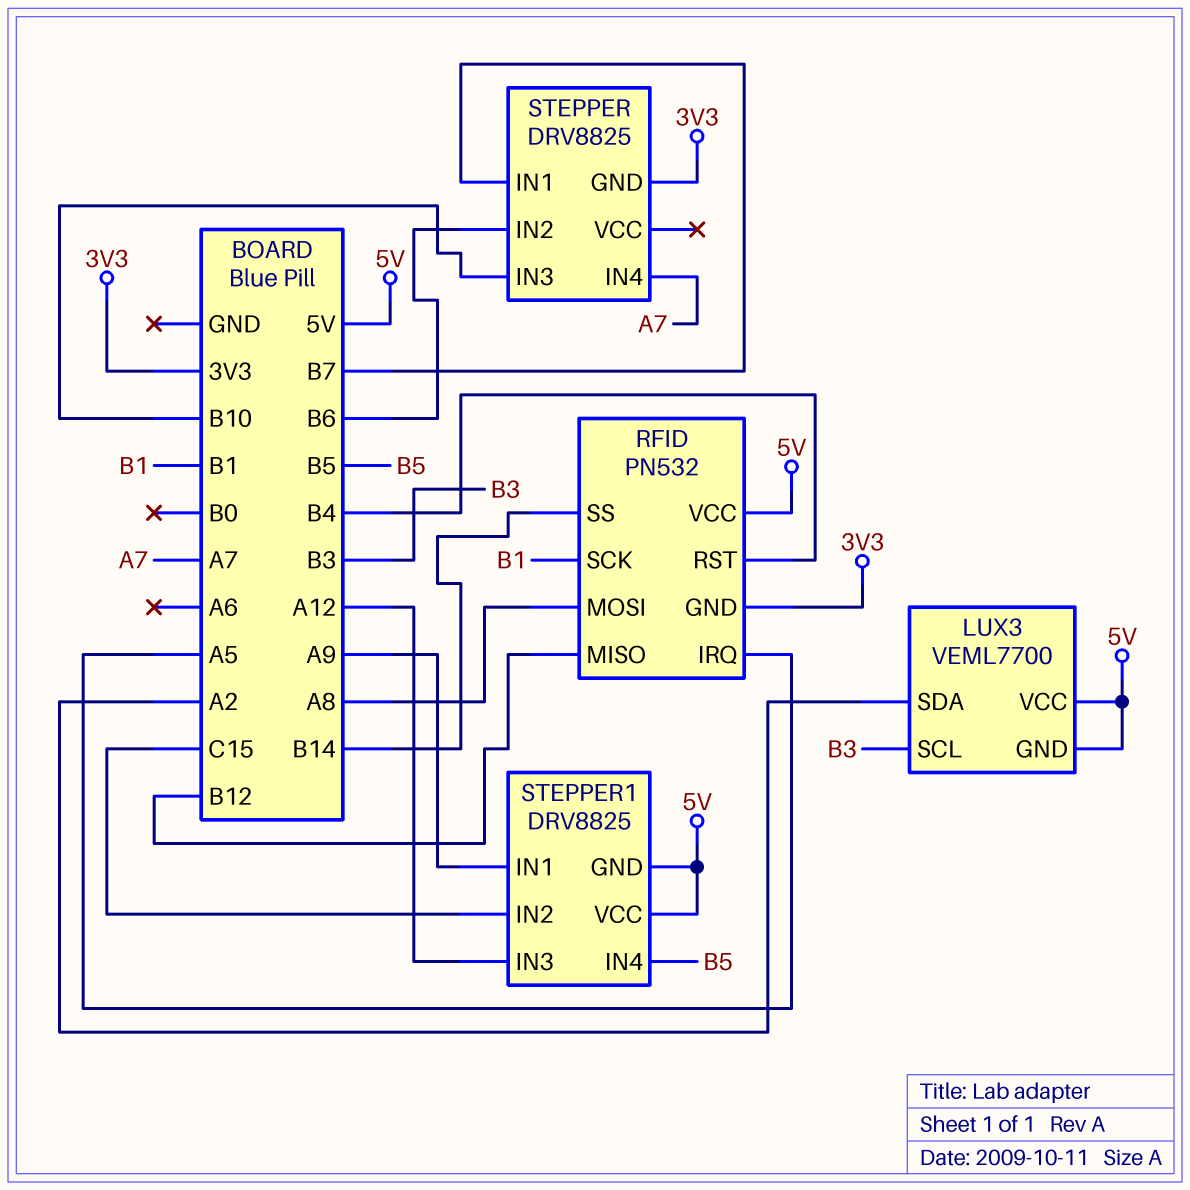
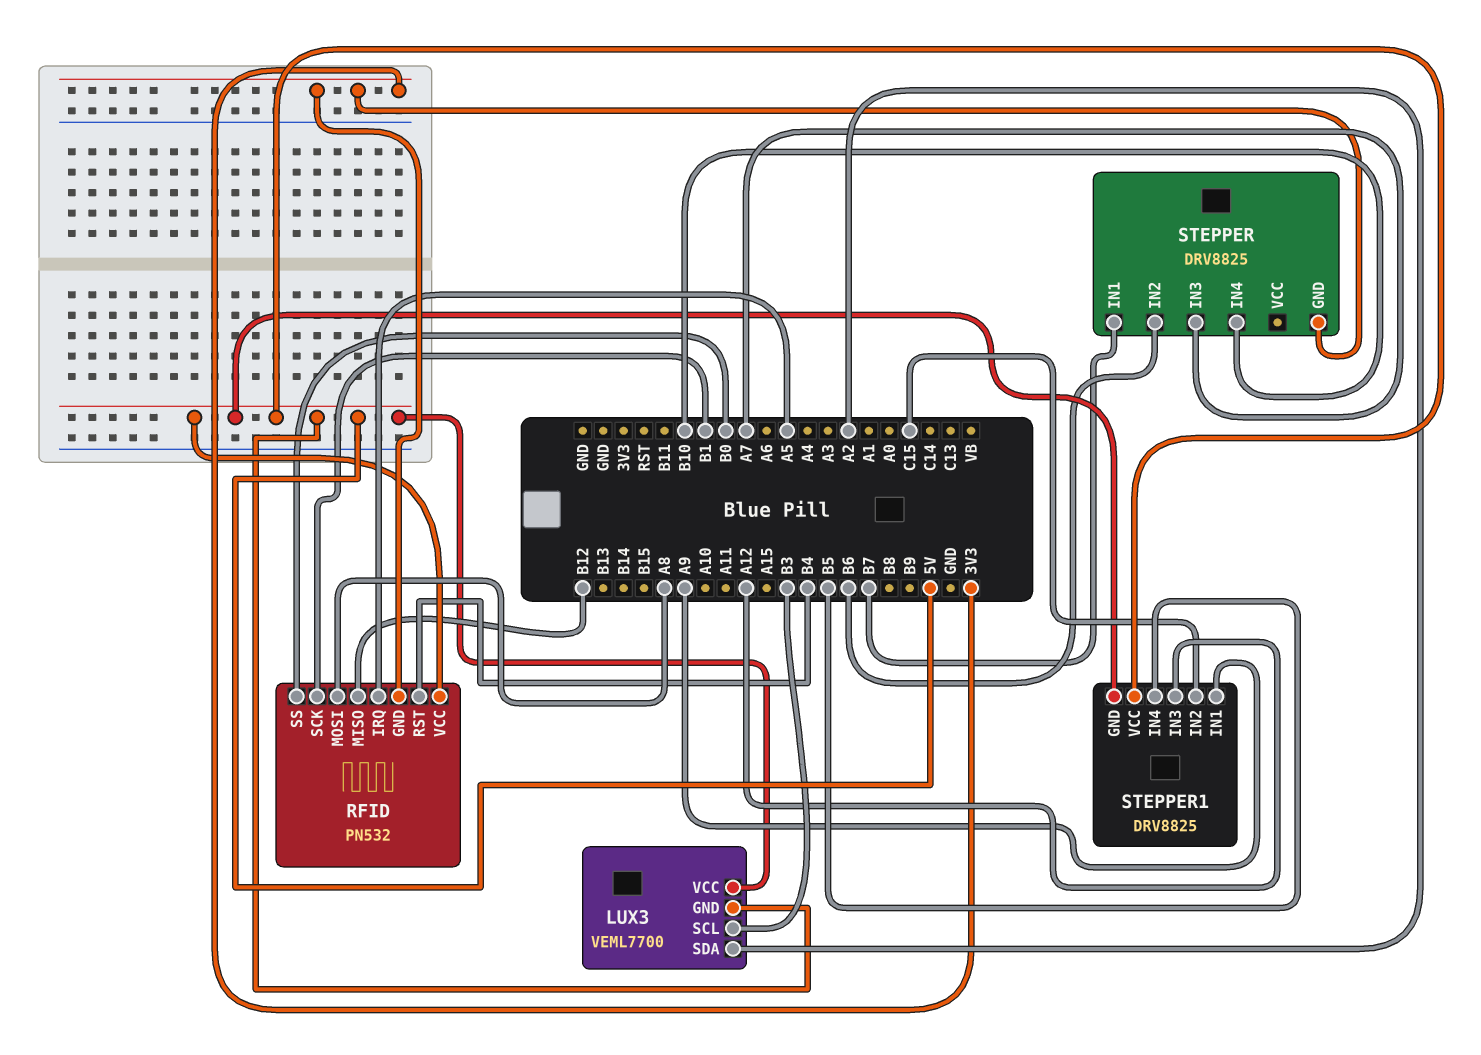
RFID pin SS: B14 -> B0
STEPPER pin IN3: B10 -> A7
STEPPER pin IN4: A7 -> B10

